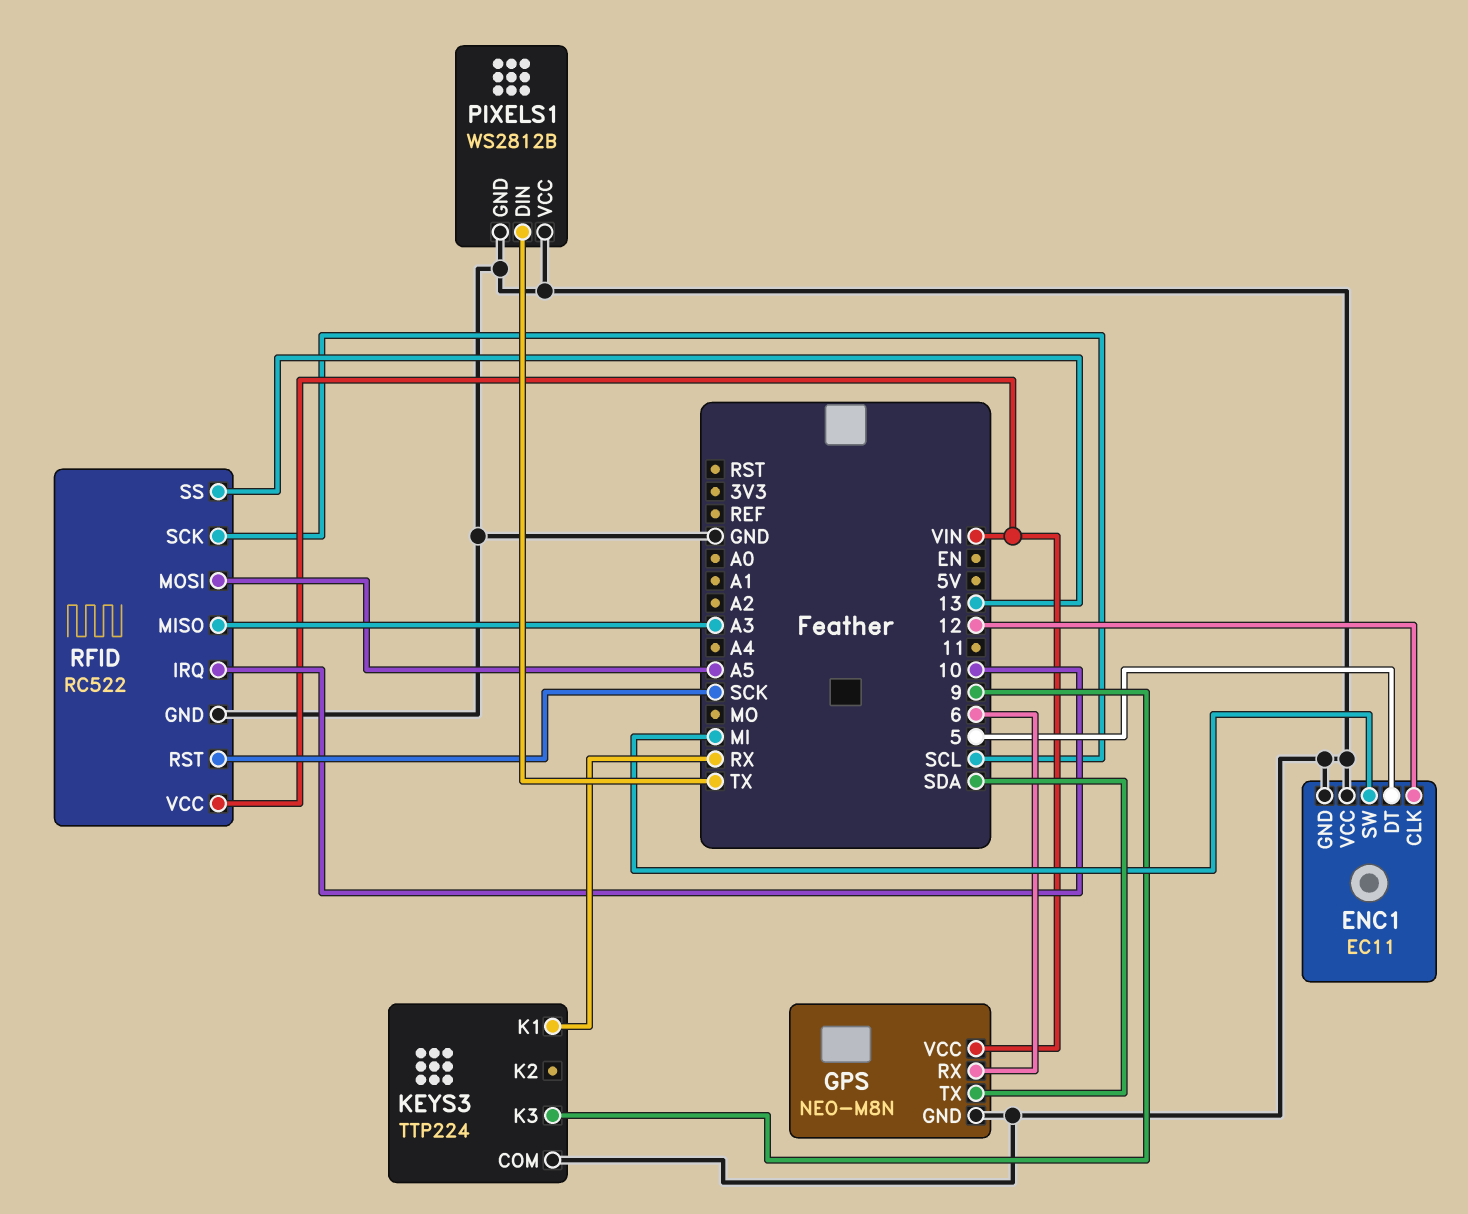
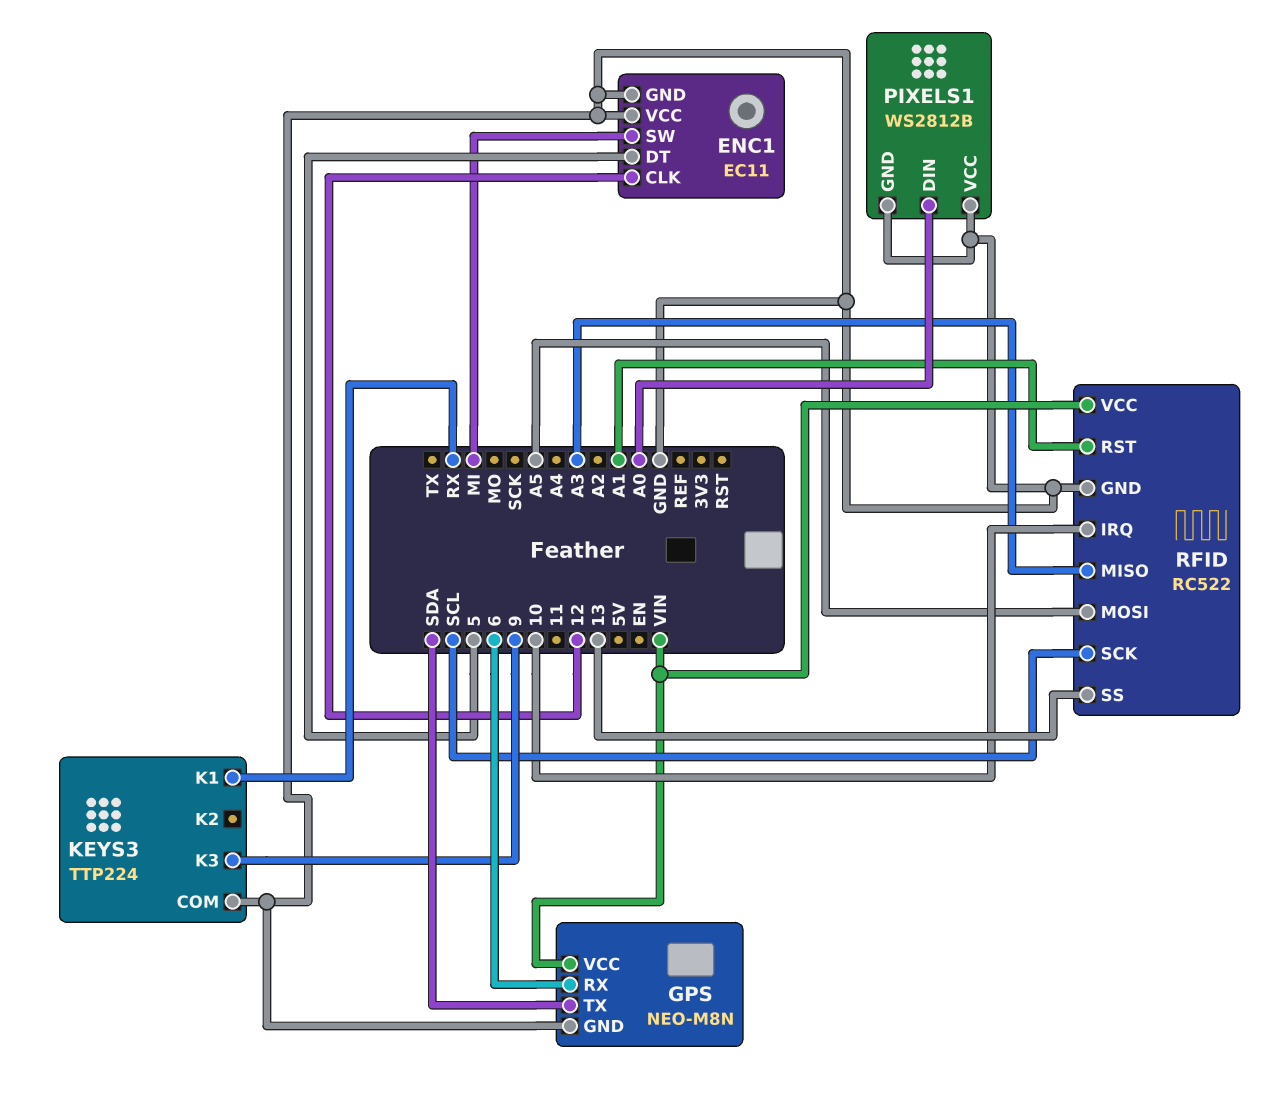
PIXELS1 pin DIN: TX -> A0
RFID pin RST: SCK -> A1

